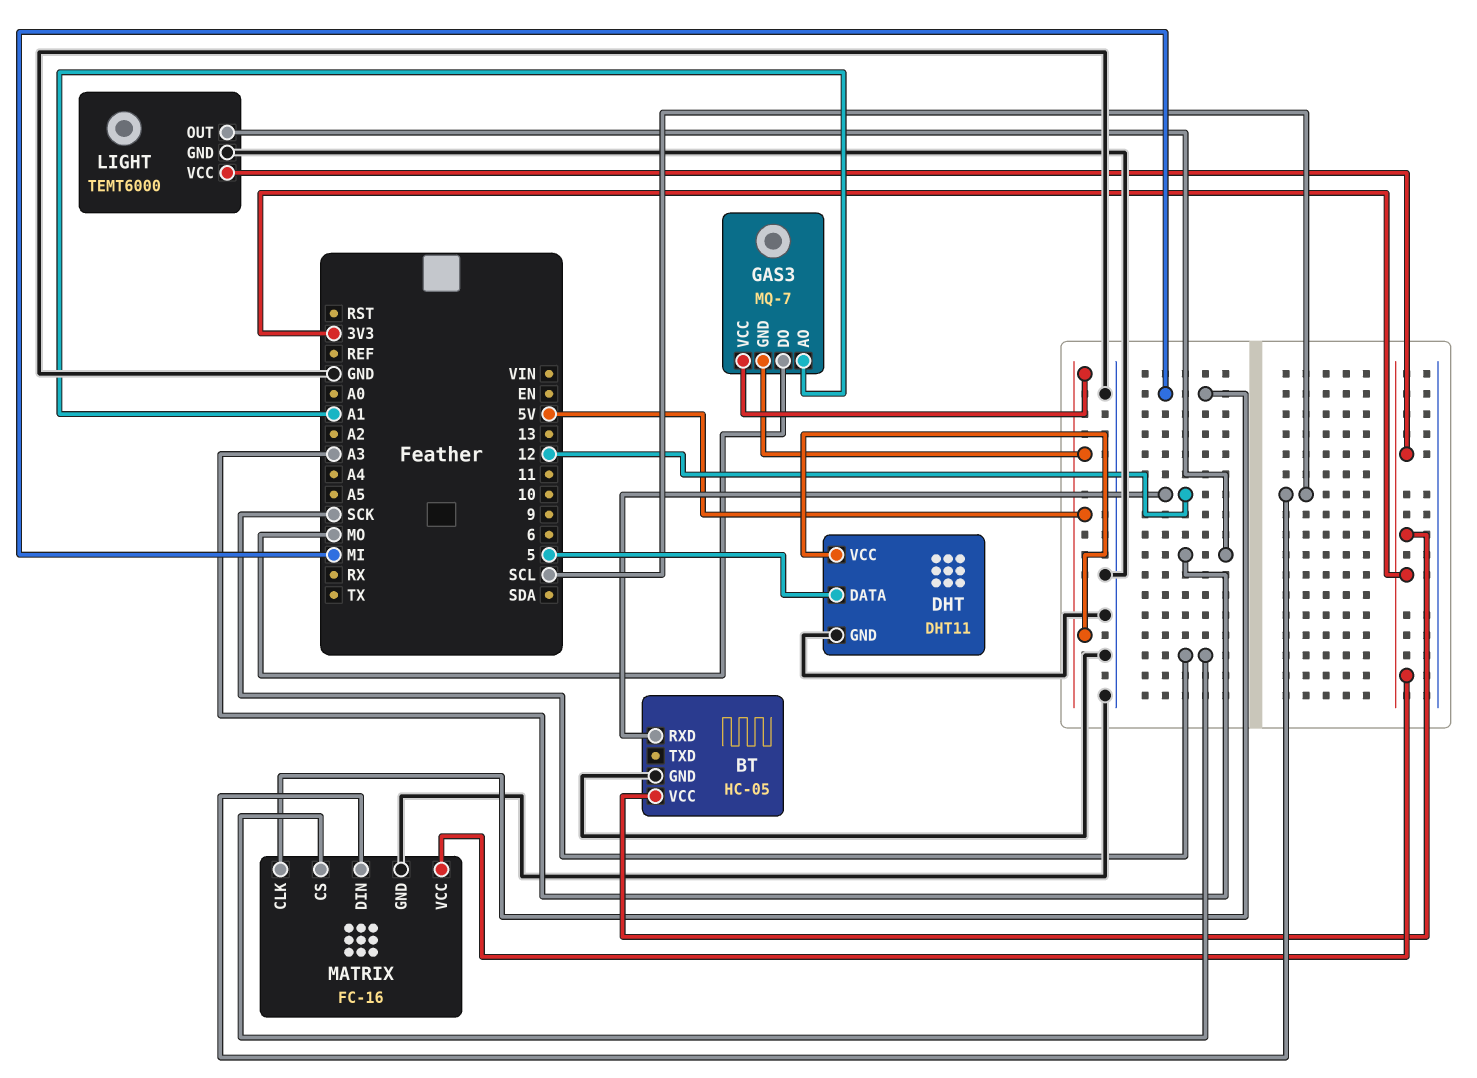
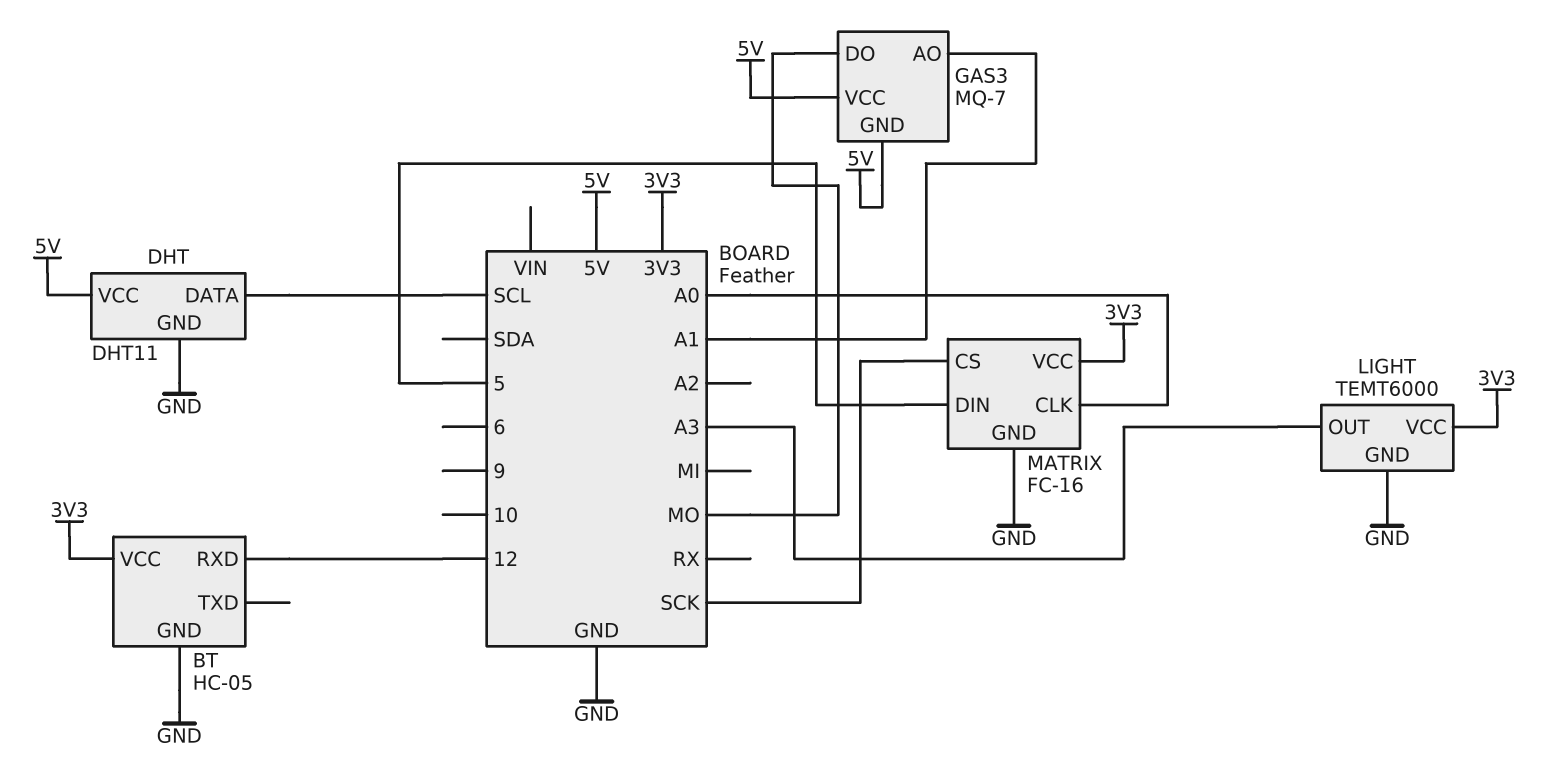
DHT pin DATA: 5 -> SCL
MATRIX pin CLK: MI -> A0
MATRIX pin DIN: SCL -> 5

